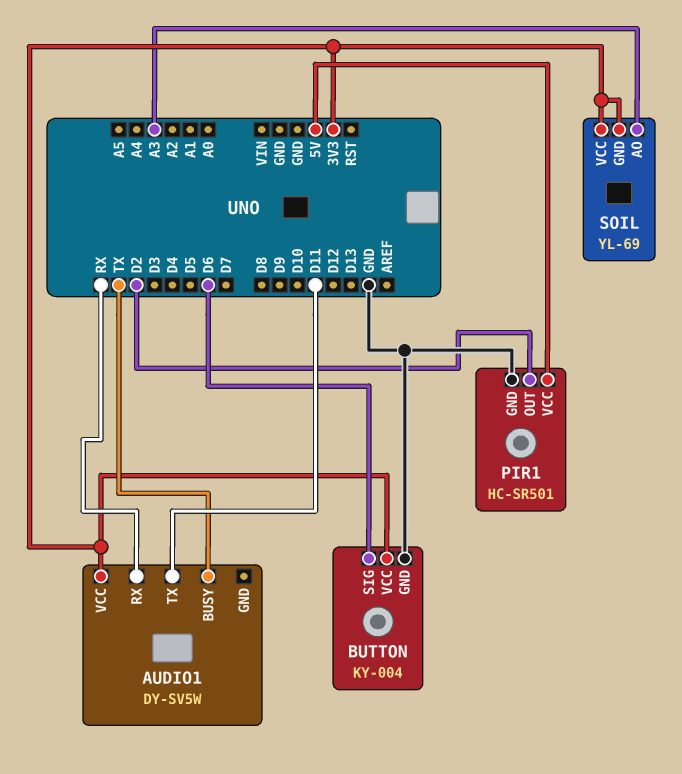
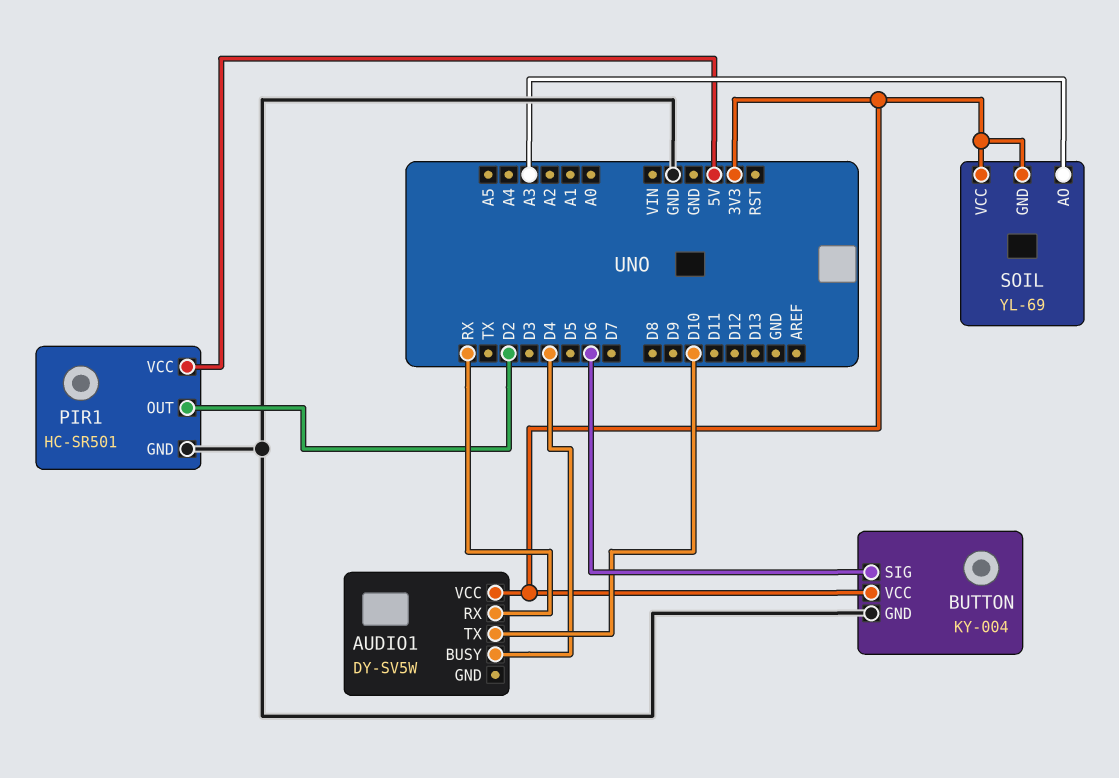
AUDIO1 pin BUSY: TX -> D4
AUDIO1 pin TX: D11 -> D10

